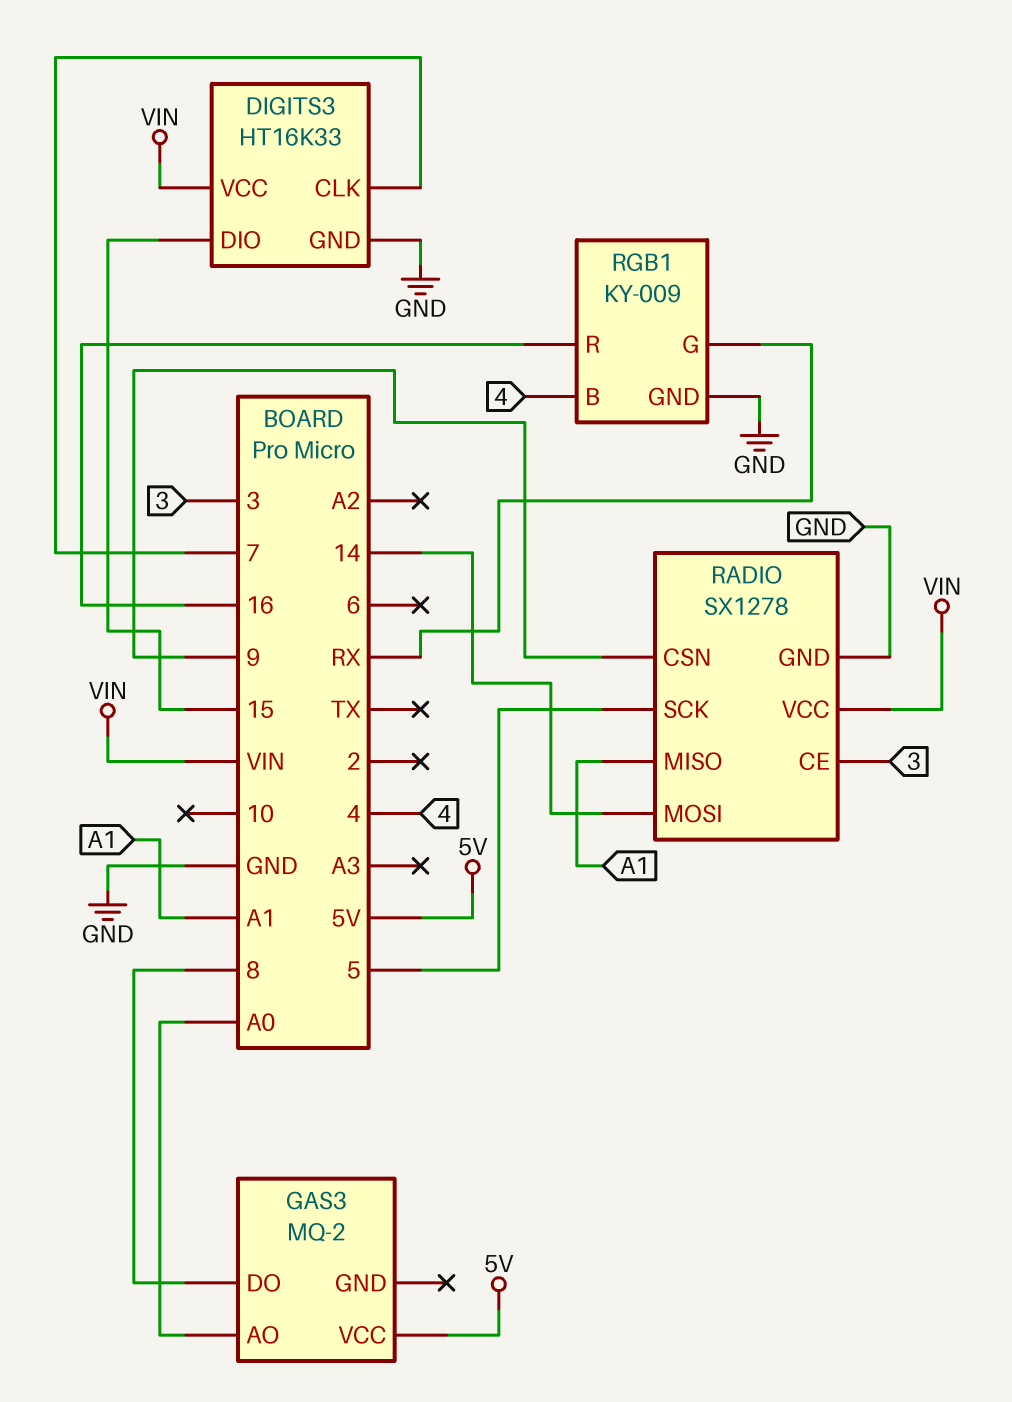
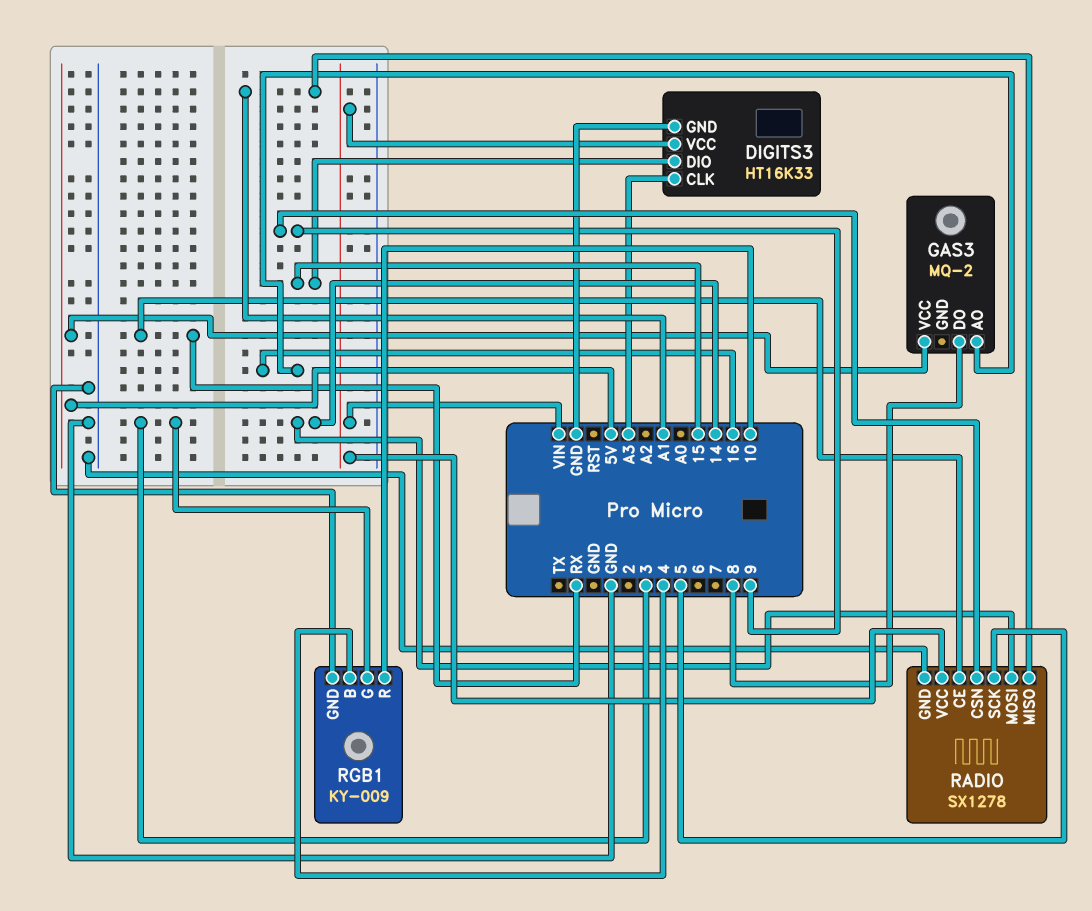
DIGITS3 pin CLK: 7 -> A3
GAS3 pin AO: A0 -> 16
RADIO pin CE: 3 -> RX
RGB1 pin G: RX -> 3
RGB1 pin R: 16 -> 10

